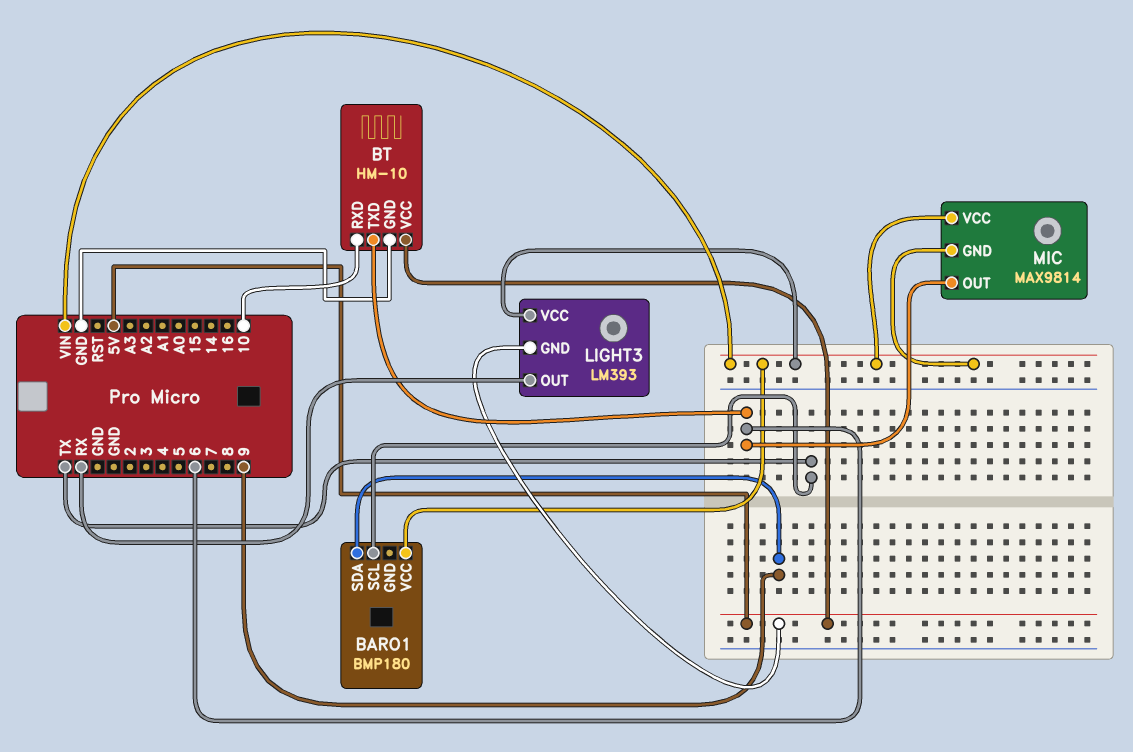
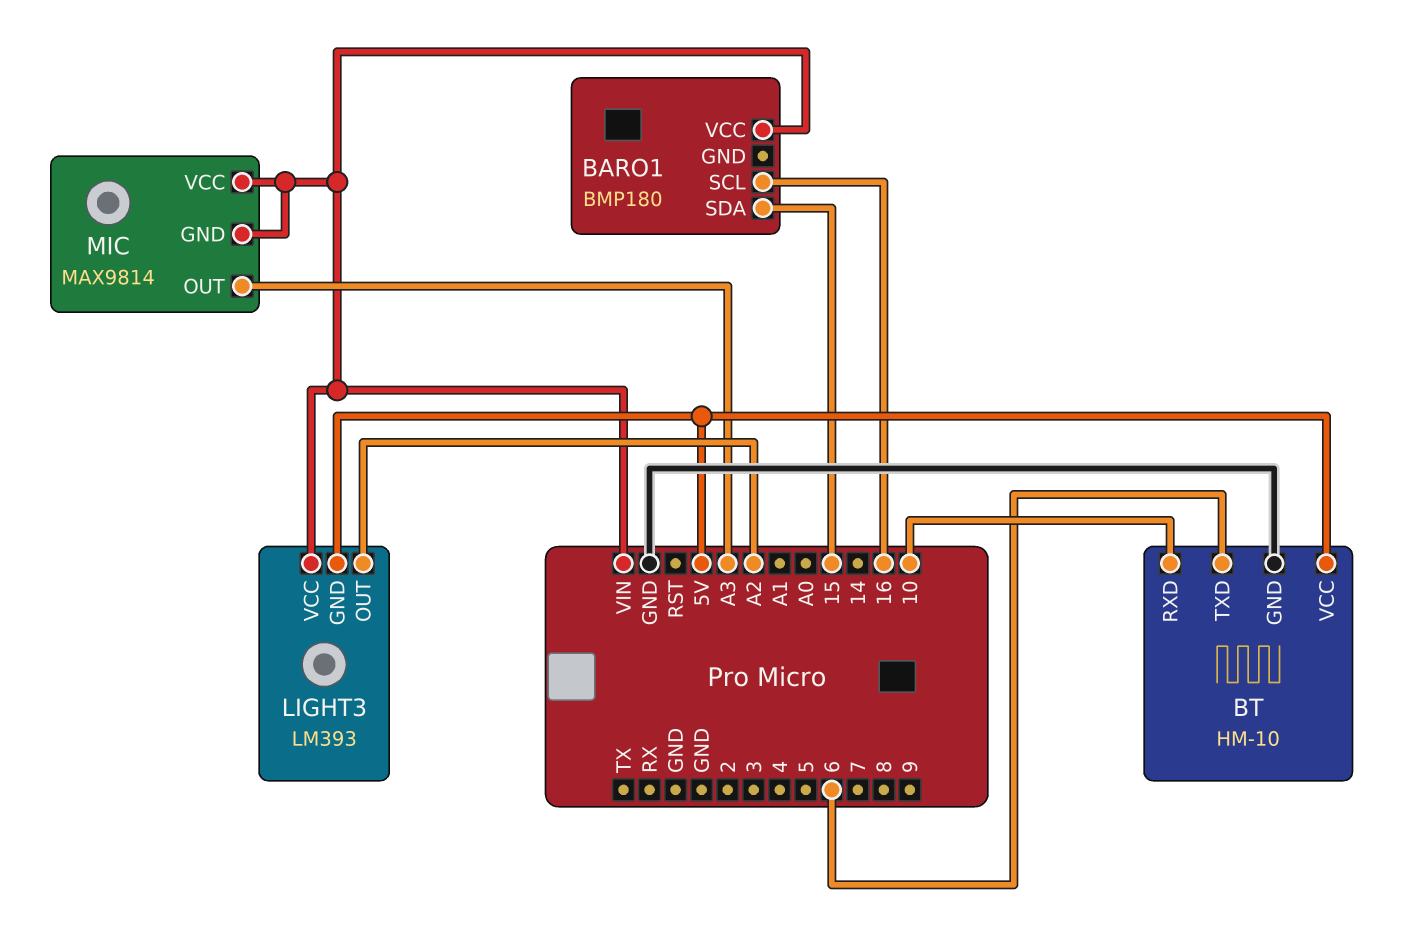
BARO1 pin SCL: TX -> 16
BARO1 pin SDA: 9 -> 15
LIGHT3 pin OUT: RX -> A2
MIC pin OUT: 6 -> A3

